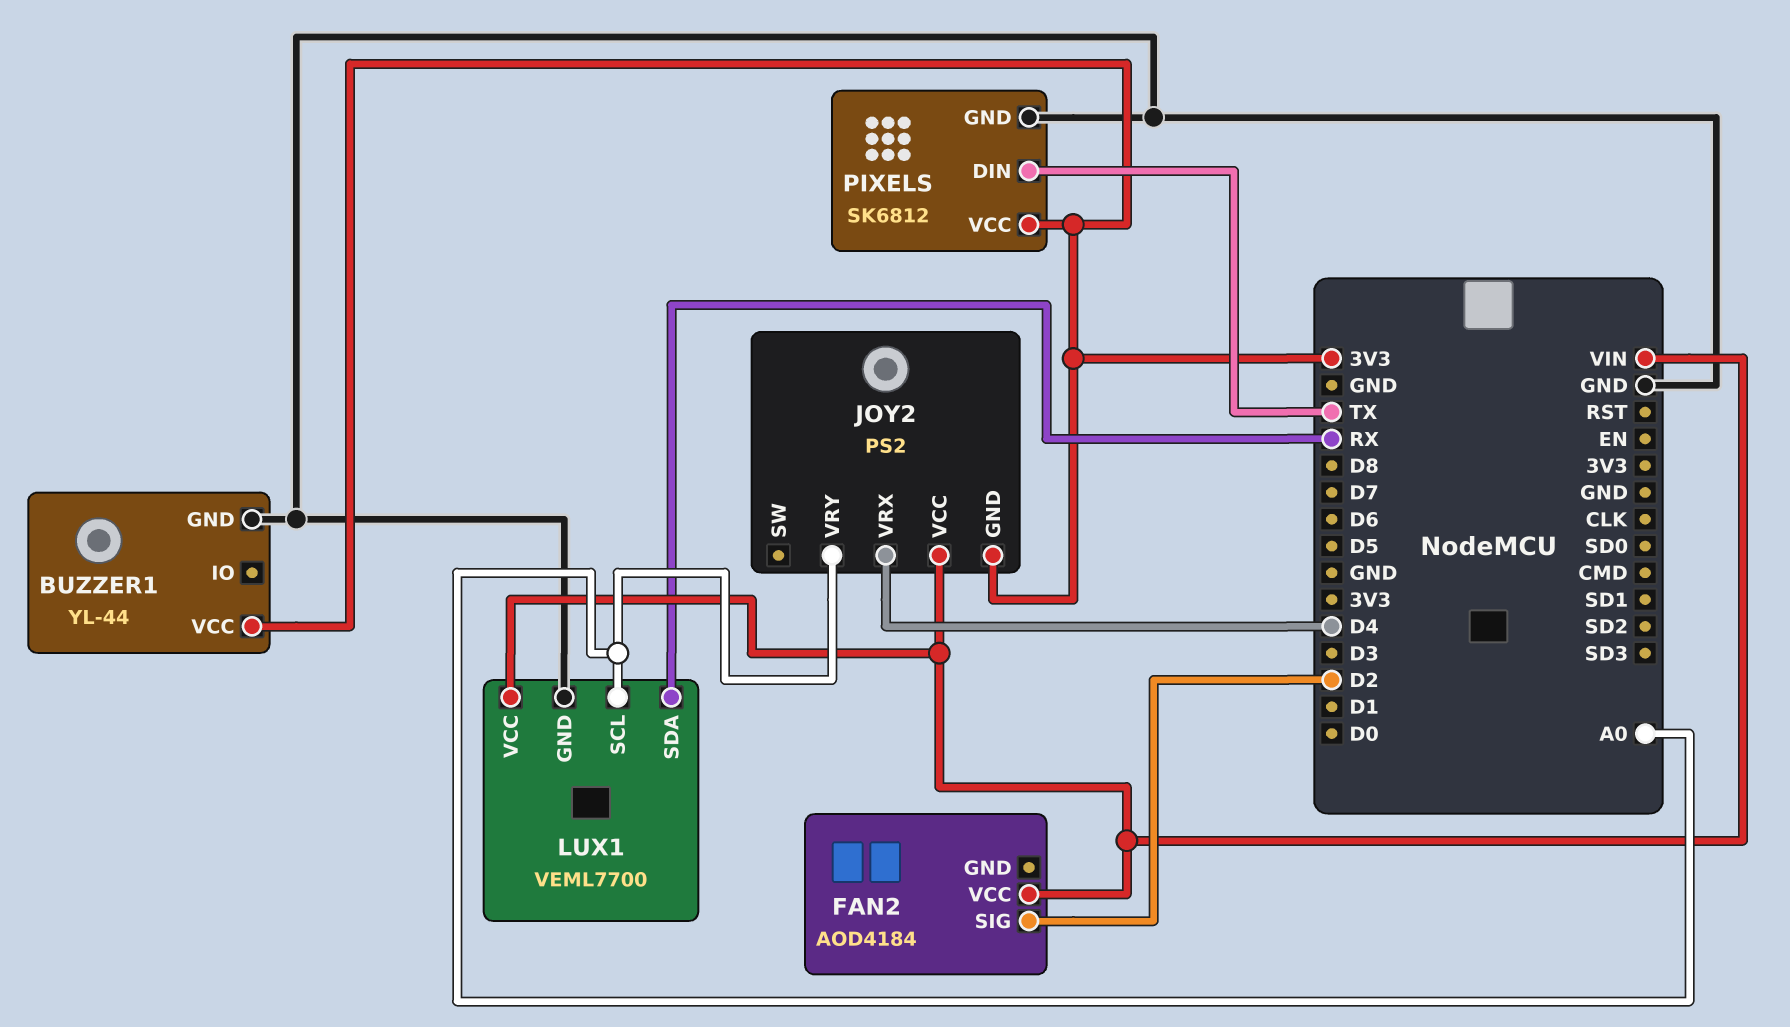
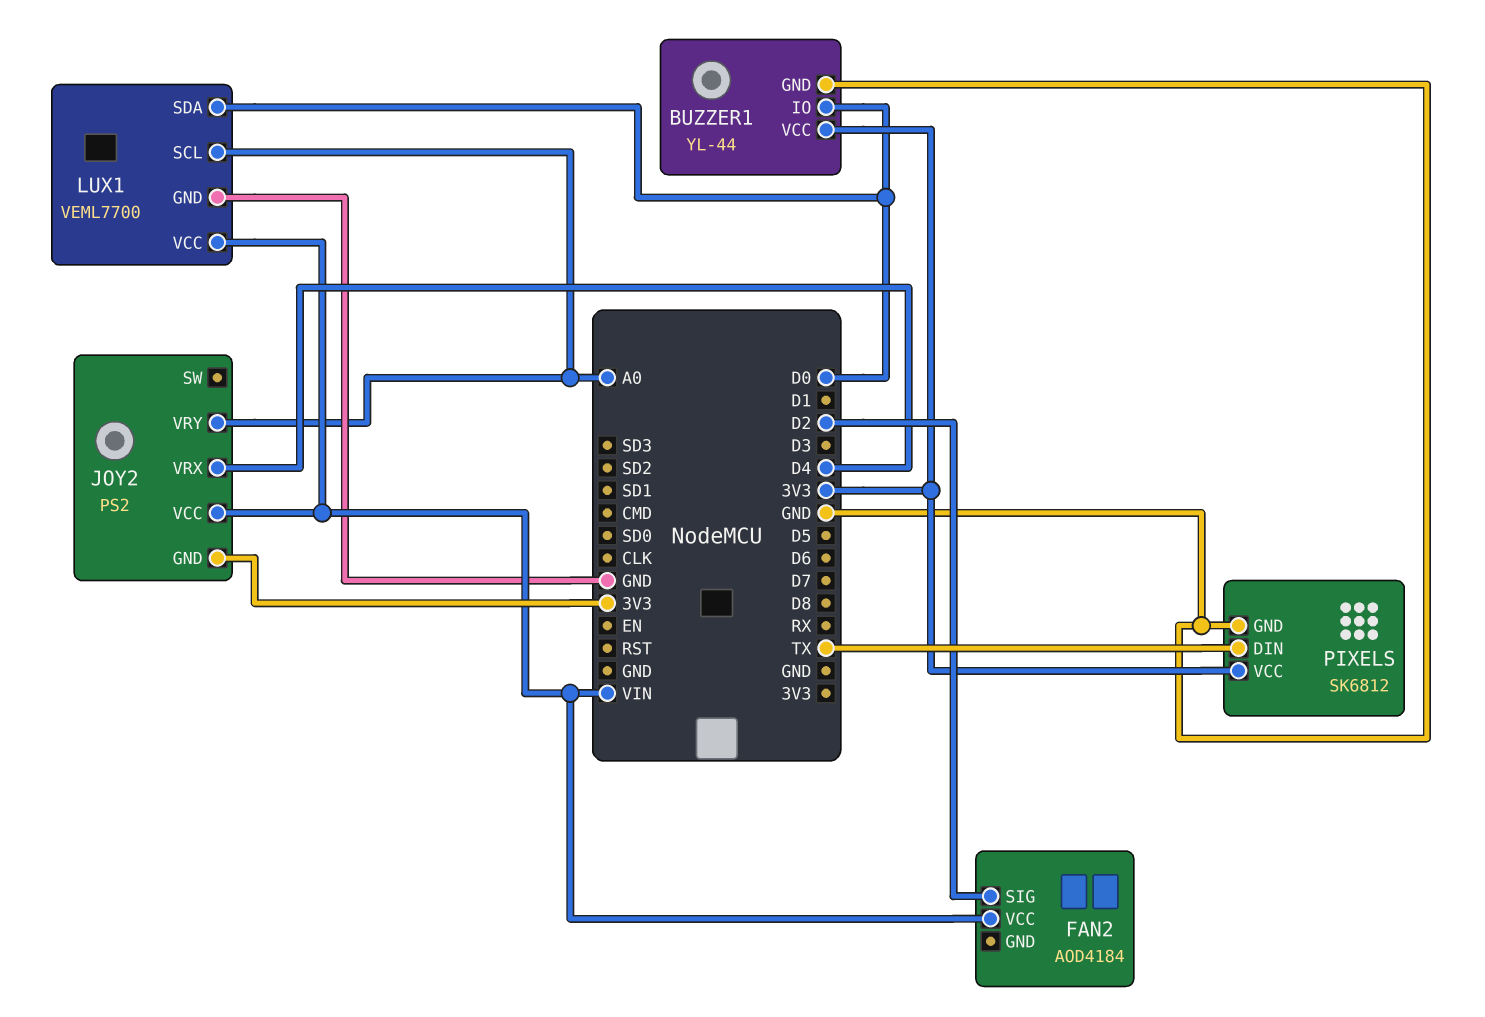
BUZZER1 pin IO: none -> D0
LUX1 pin SDA: RX -> D0

